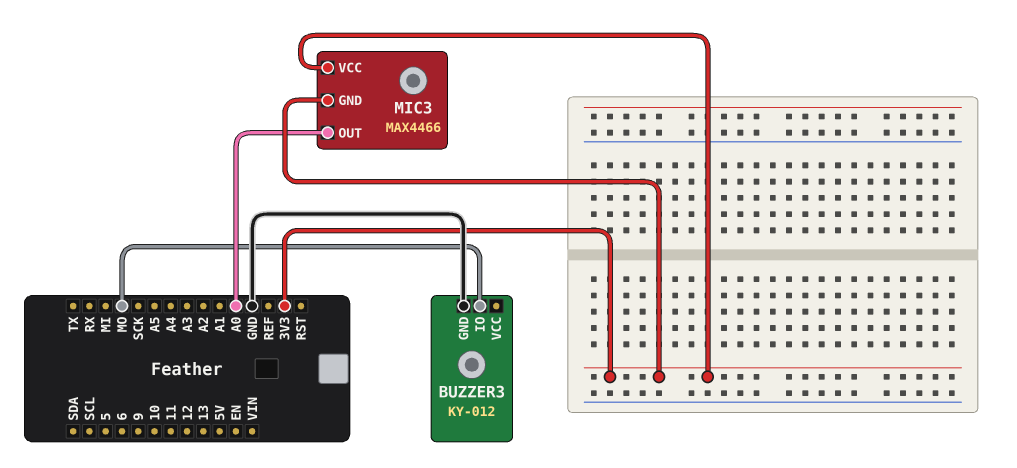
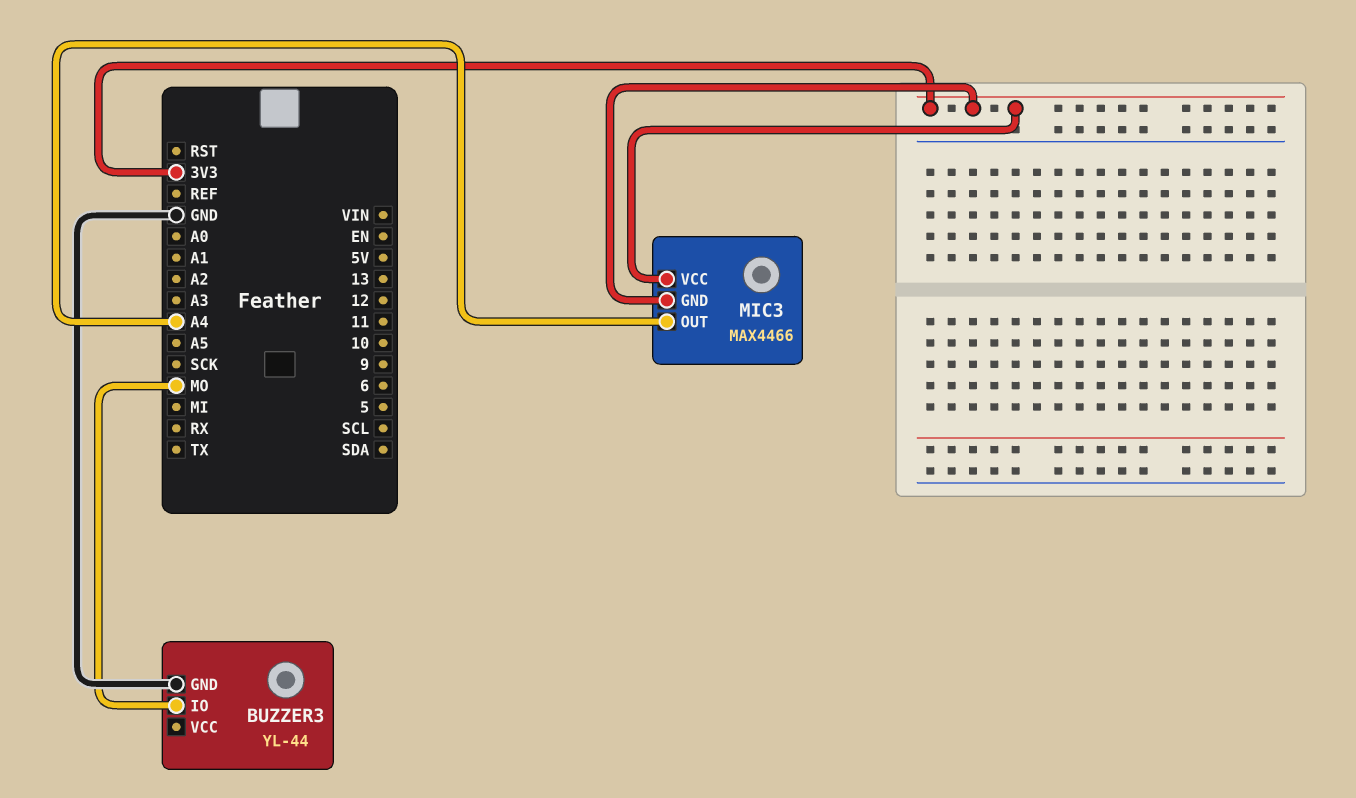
BUZZER3: KY-012 -> YL-44
MIC3 pin OUT: A0 -> A4

